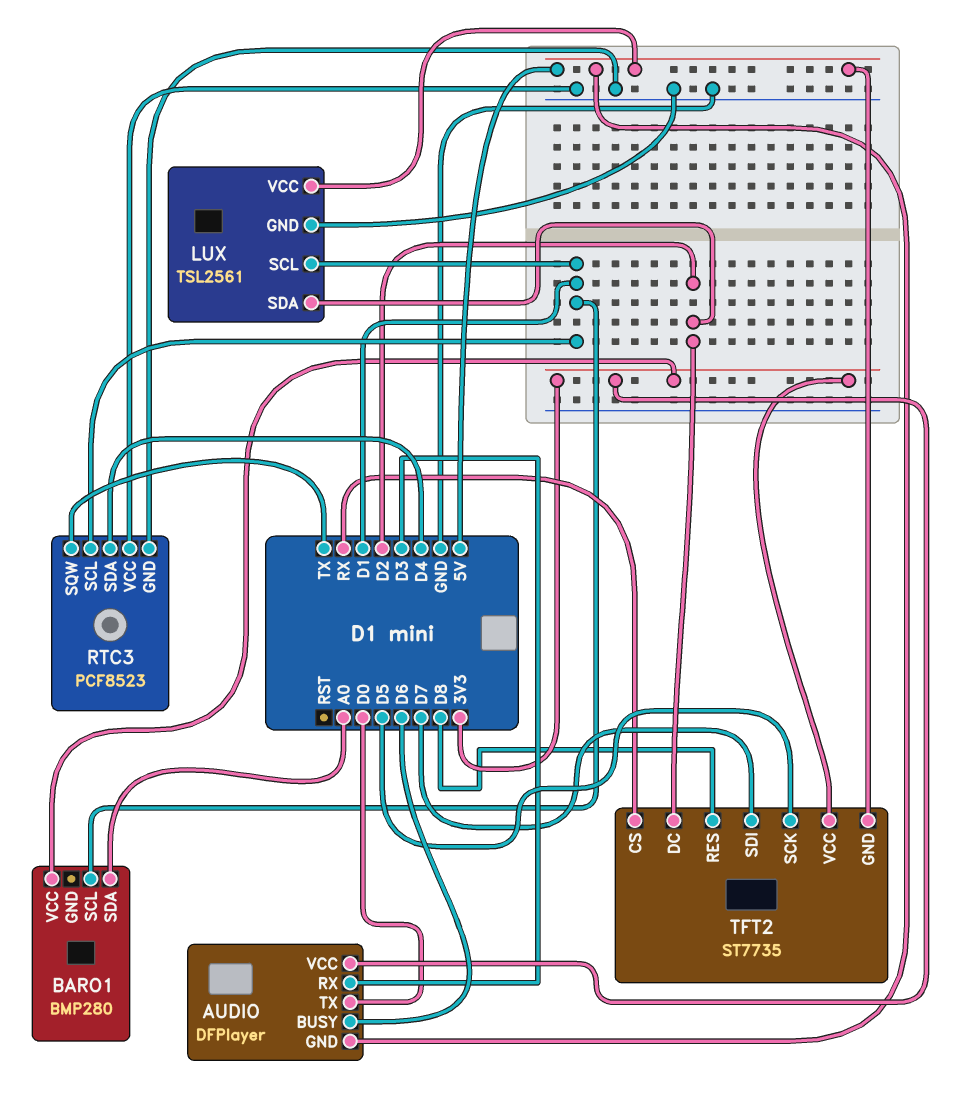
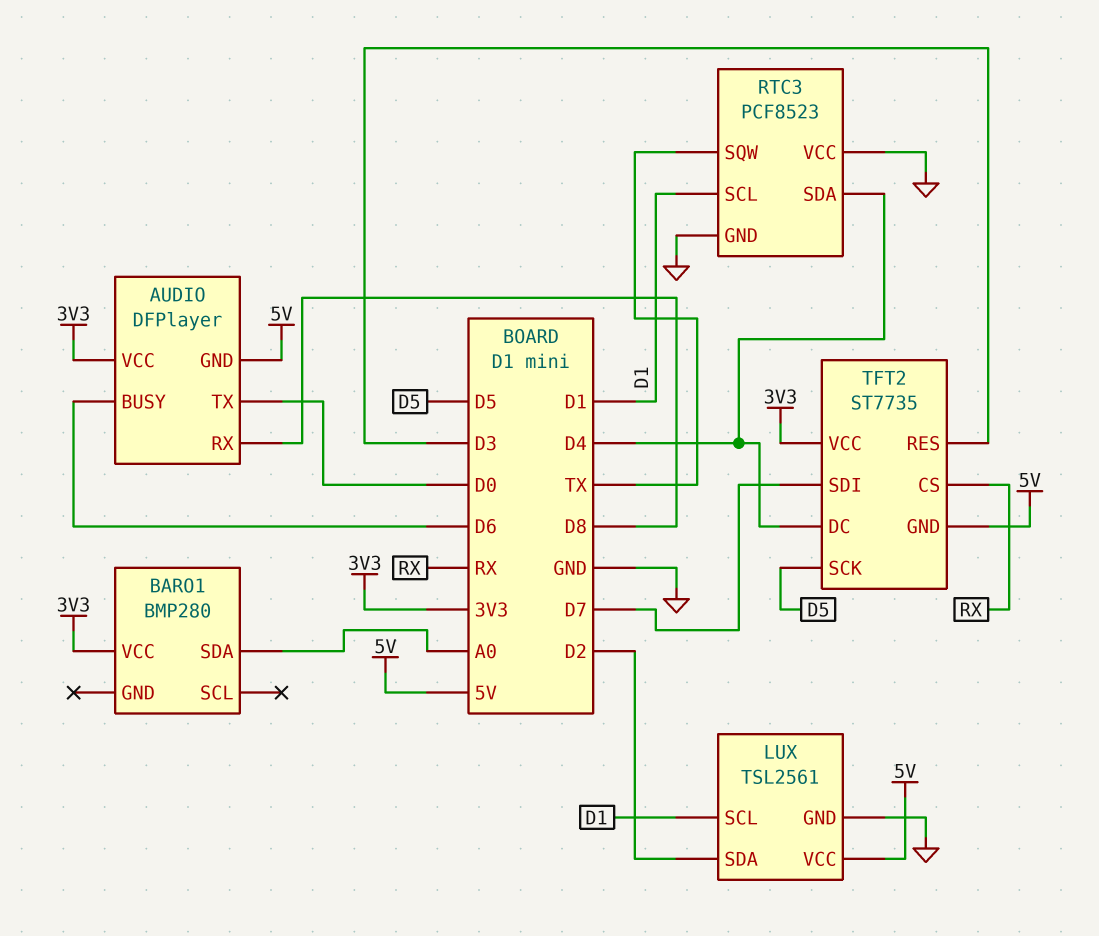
AUDIO pin RX: D3 -> D8
BARO1 pin SCL: D1 -> none
TFT2 pin DC: D2 -> D4
TFT2 pin RES: D8 -> D3

